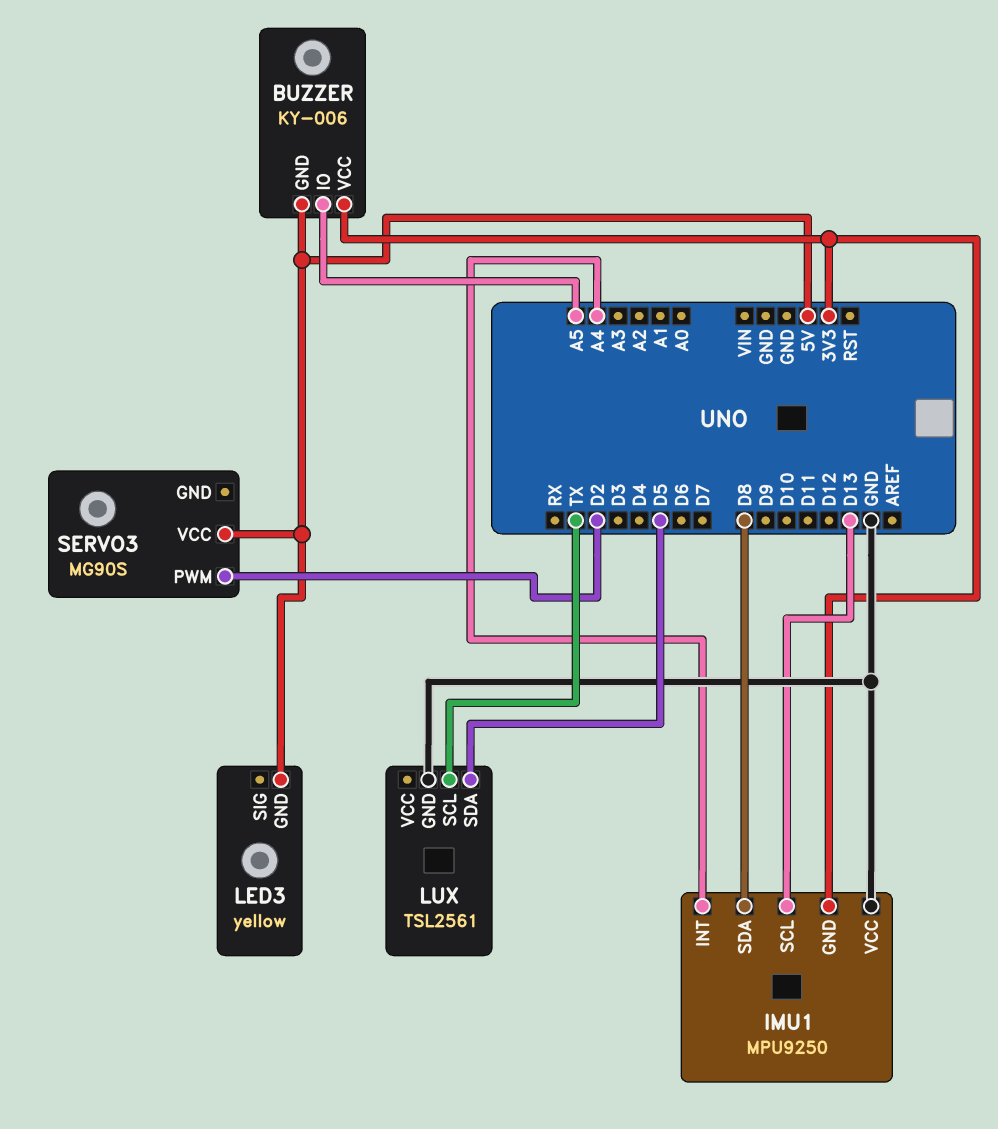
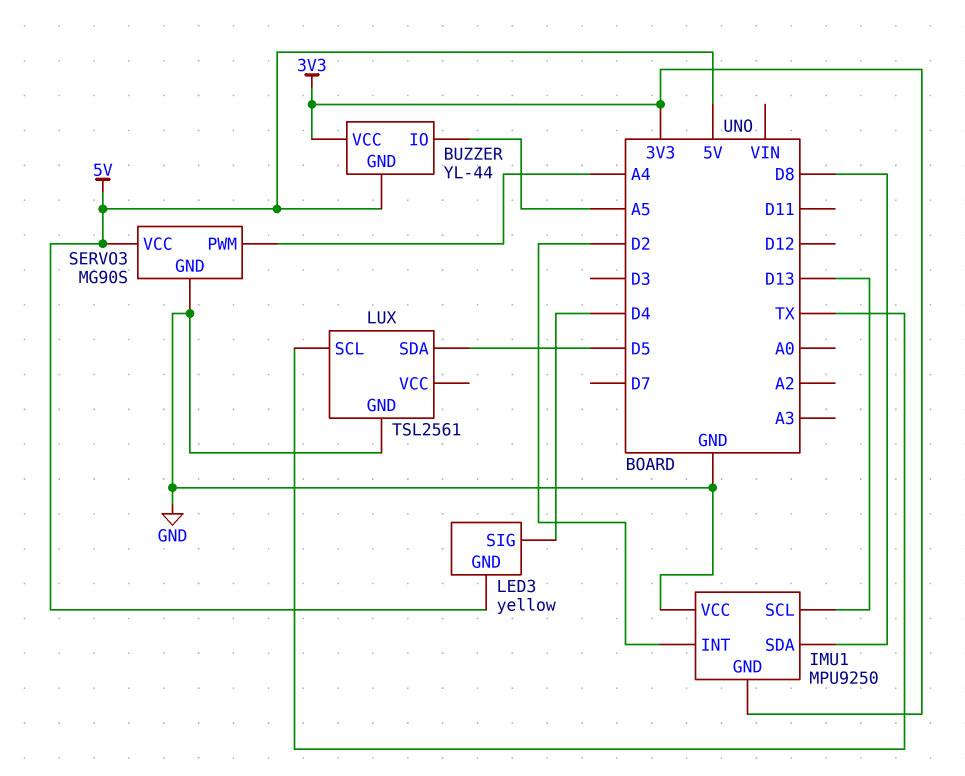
BUZZER: KY-006 -> YL-44
IMU1 pin INT: A4 -> D2
LED3 pin SIG: none -> D4
SERVO3 pin GND: none -> GND
SERVO3 pin PWM: D2 -> A4

